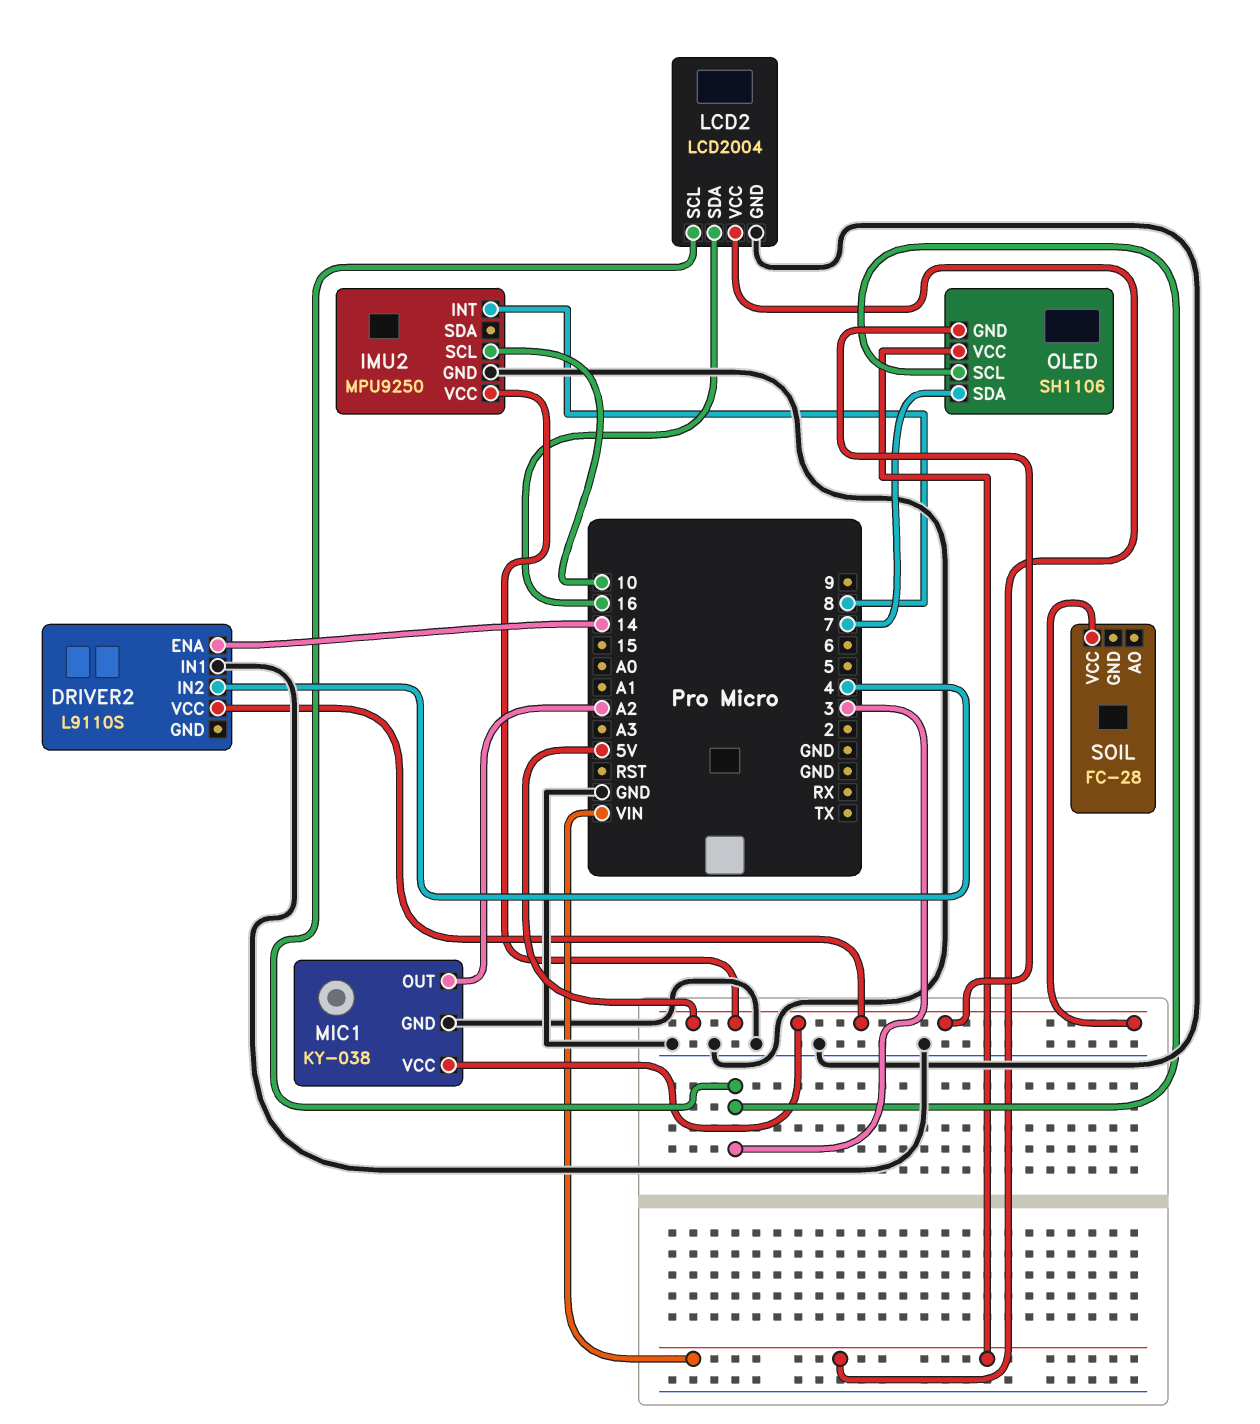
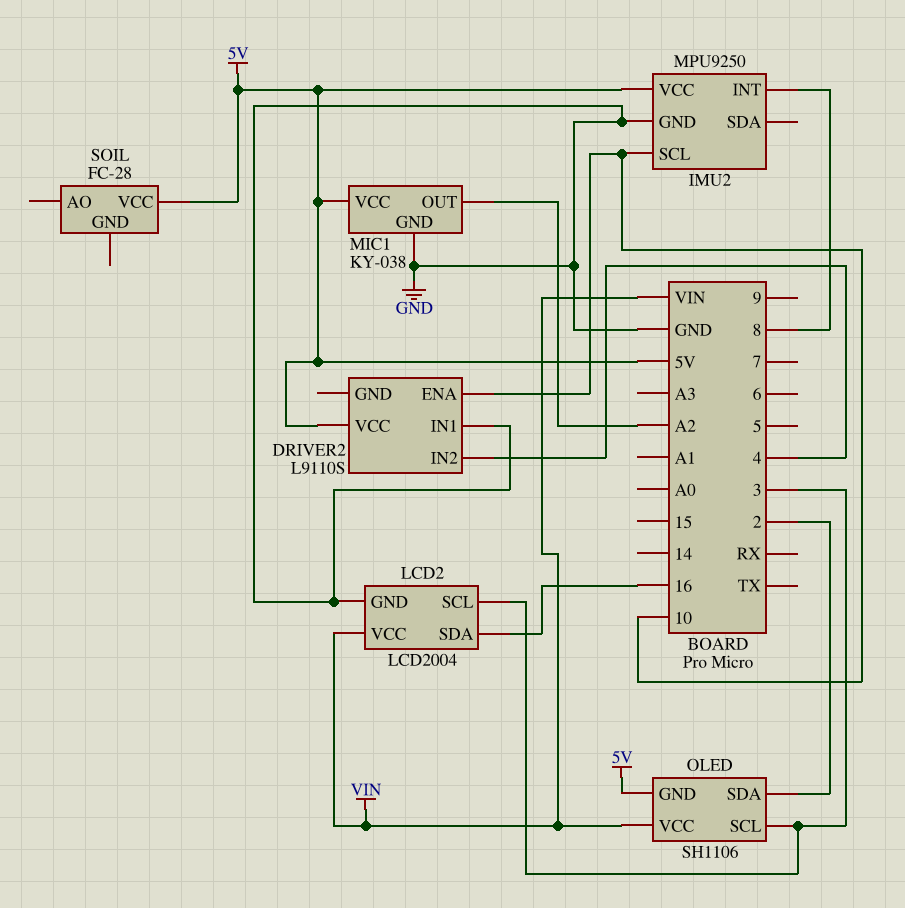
DRIVER2 pin ENA: 14 -> 10
OLED pin SDA: 7 -> 2

